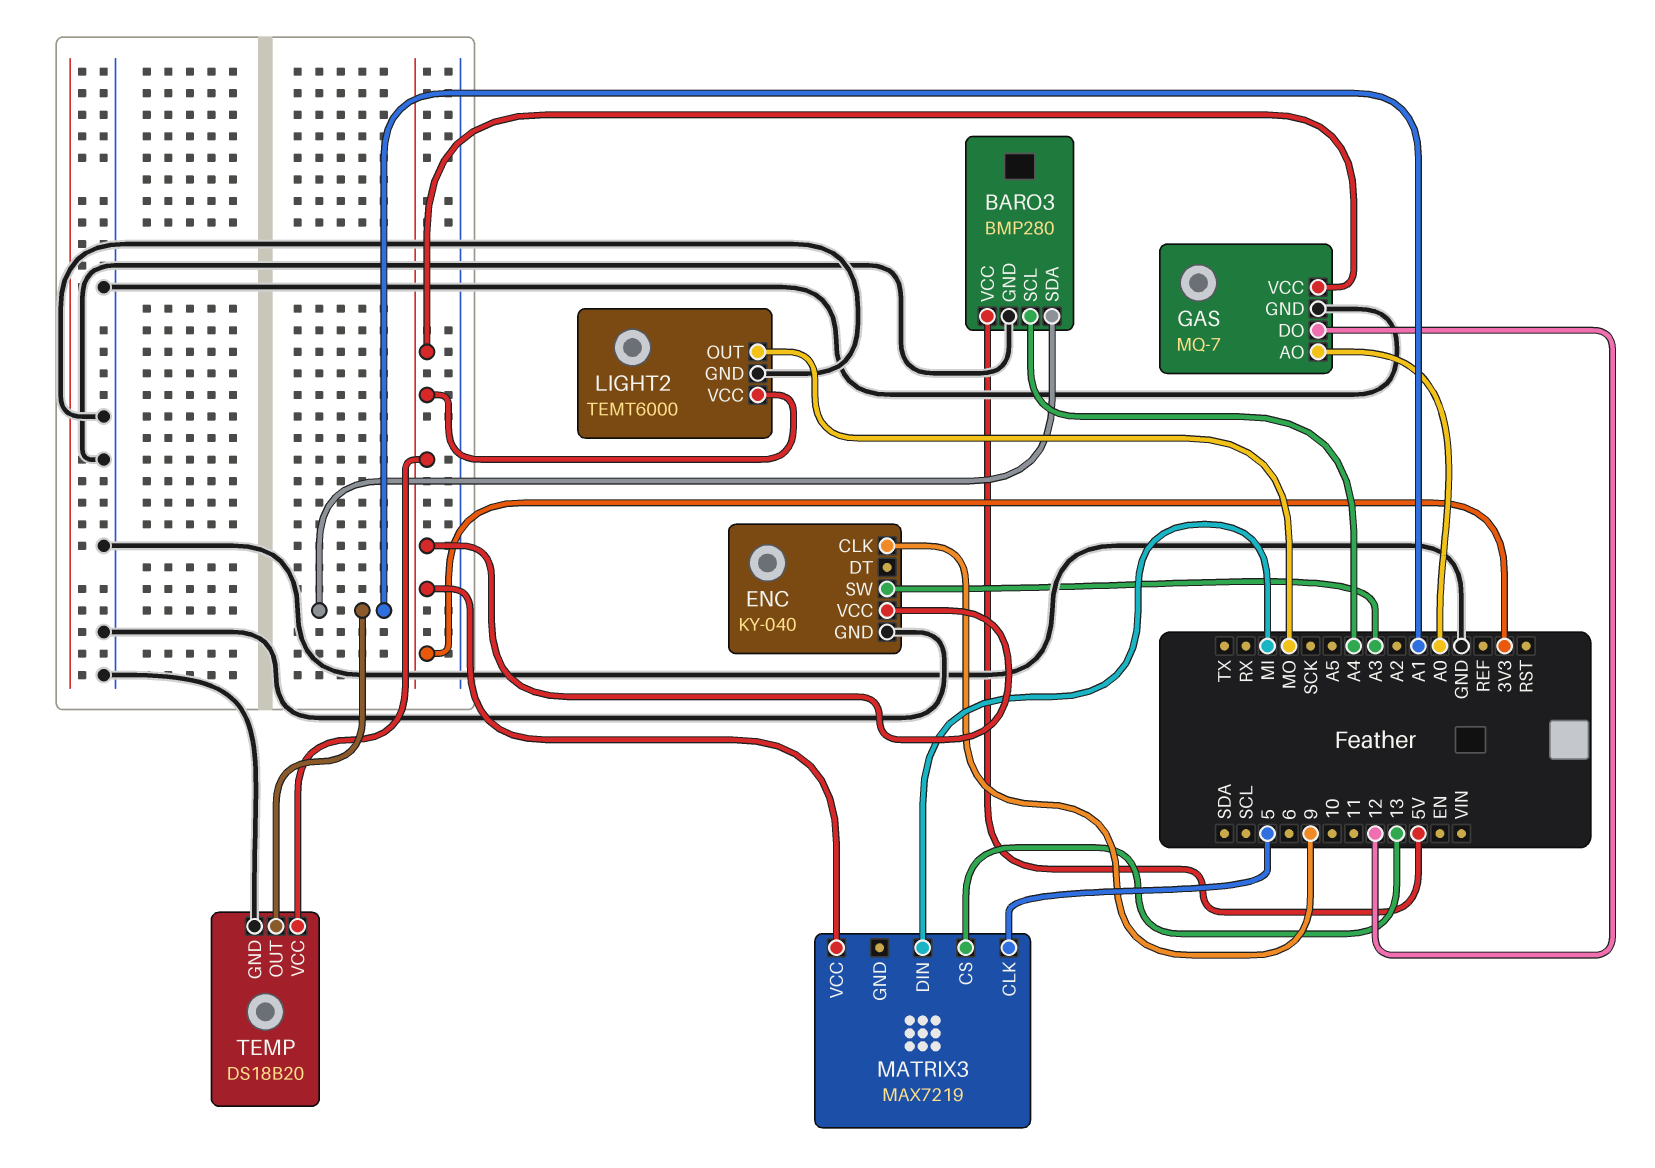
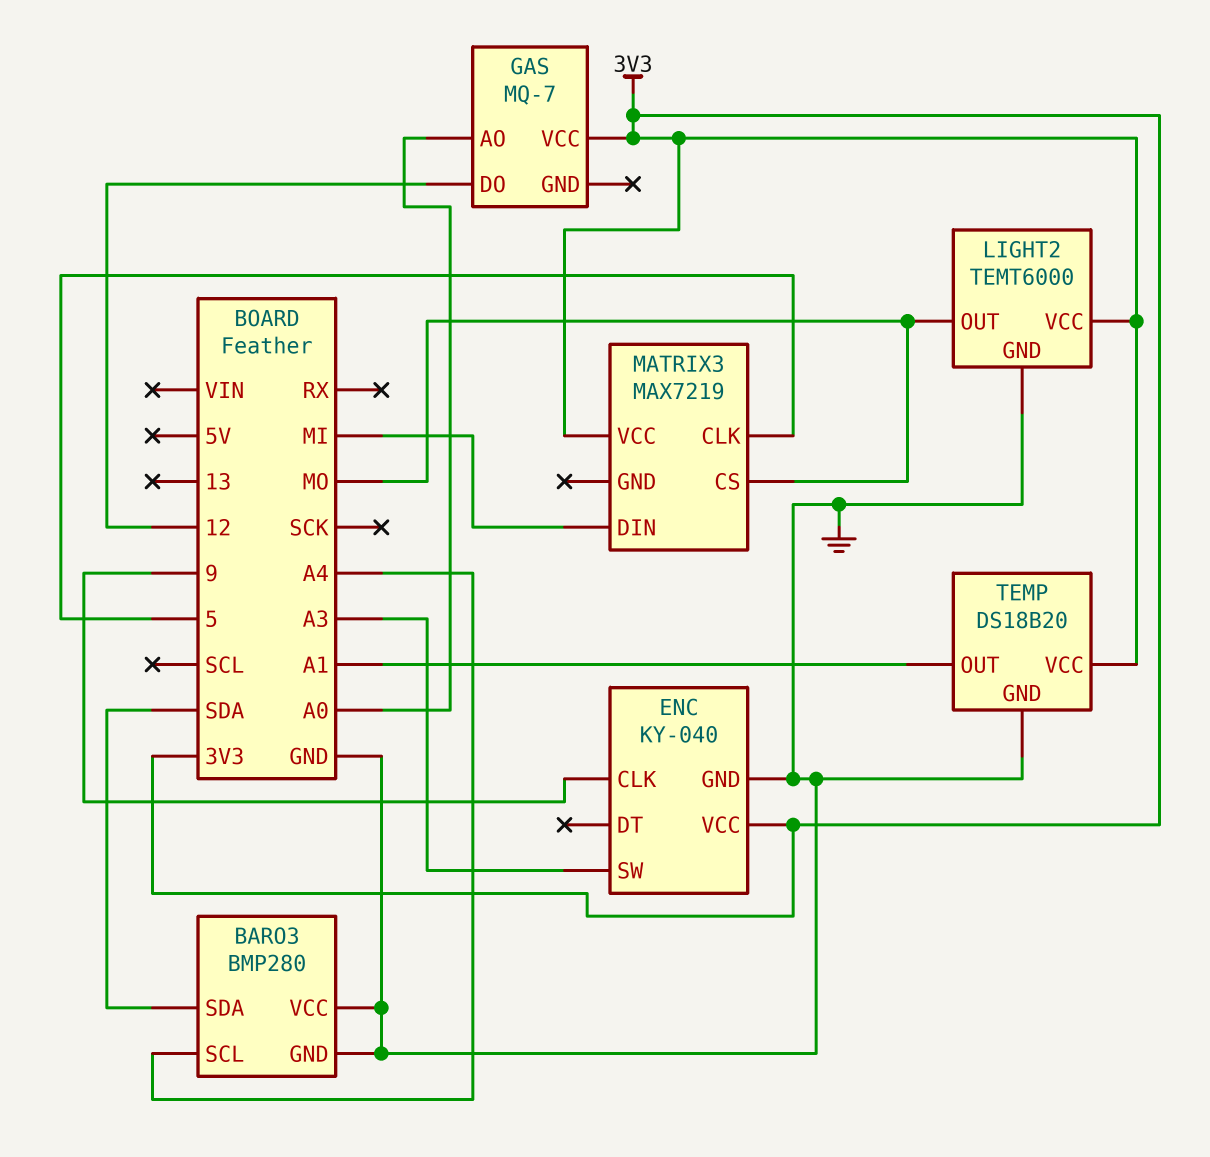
BARO3 pin SDA: A1 -> SDA
BARO3 pin VCC: 5V -> GND
GAS pin GND: GND -> none
MATRIX3 pin CS: 13 -> MO

